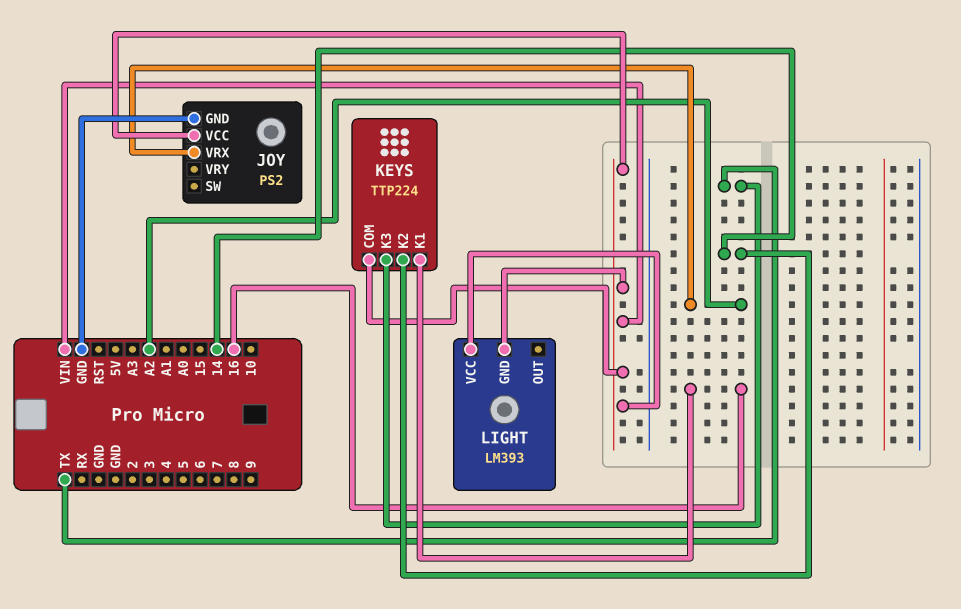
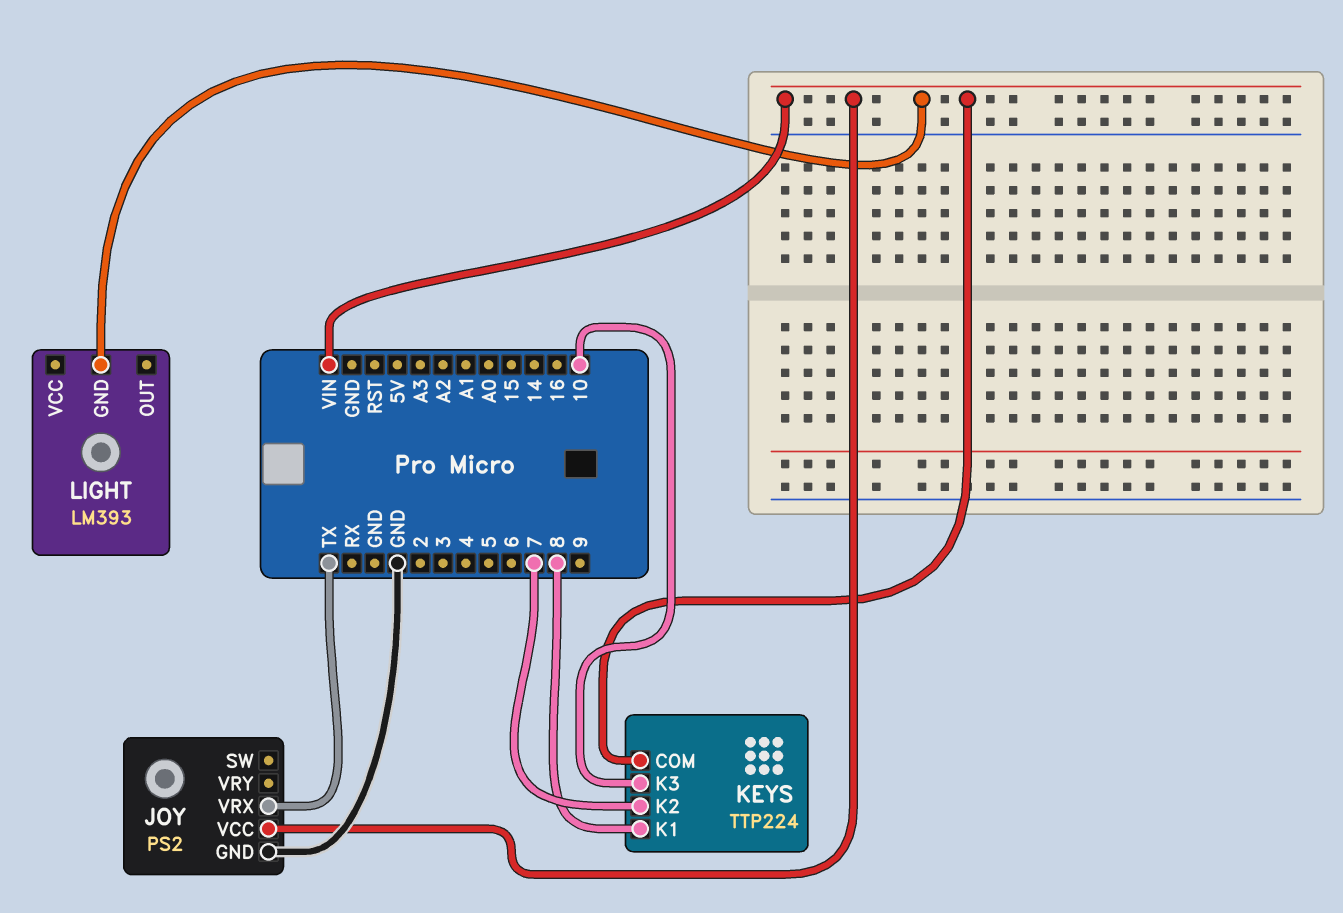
JOY pin VRX: A2 -> TX
KEYS pin K1: 16 -> 8
KEYS pin K2: 14 -> 7
KEYS pin K3: TX -> 10
LIGHT pin VCC: VIN -> none

